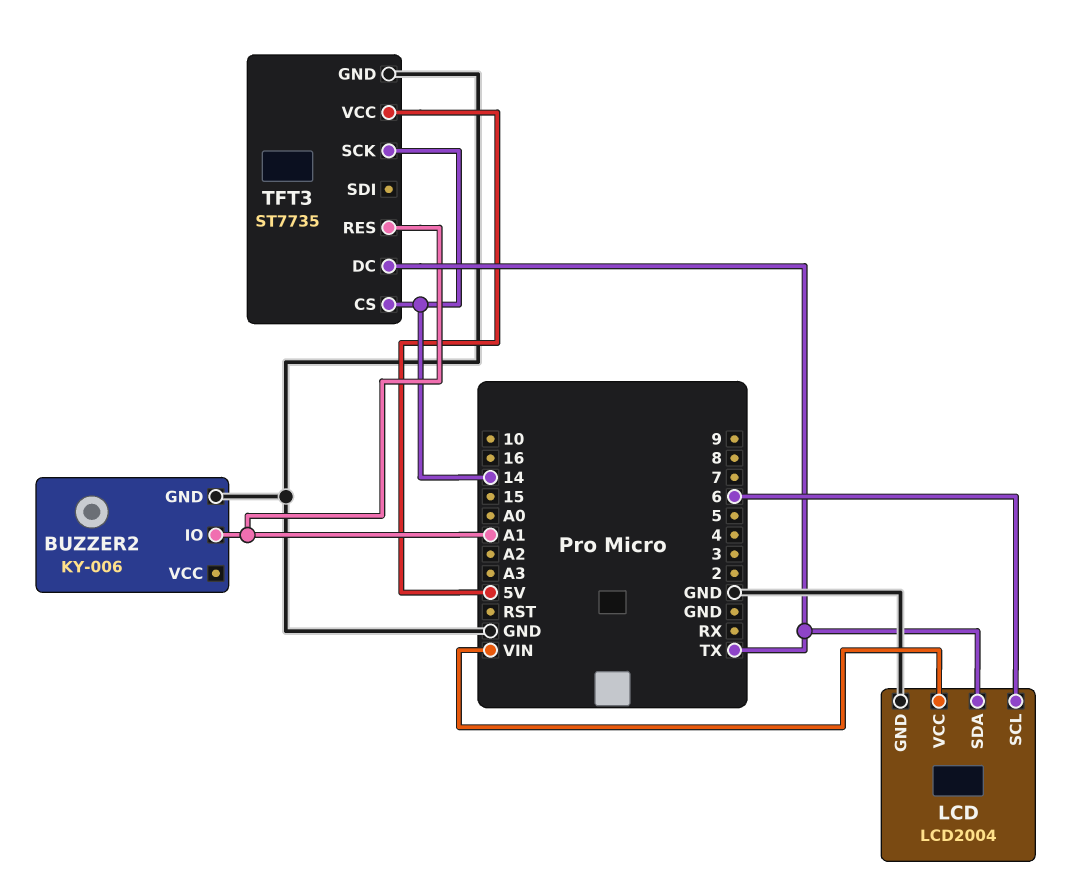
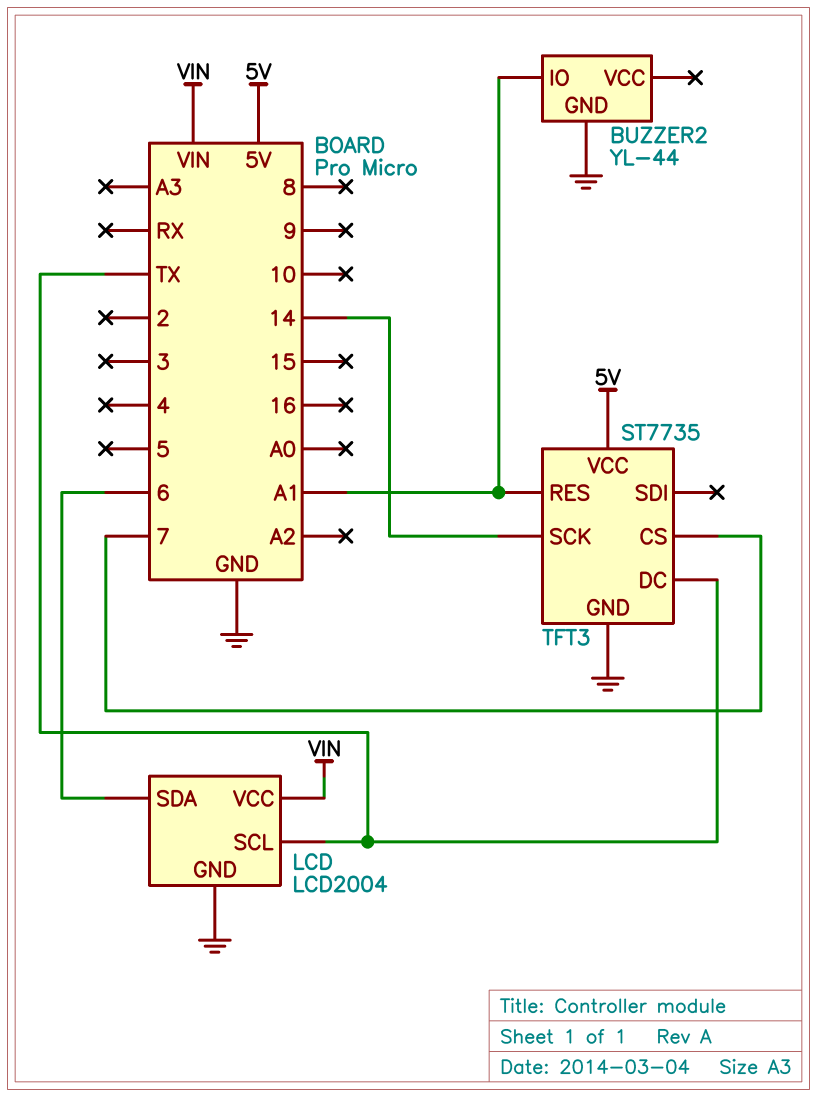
BUZZER2: KY-006 -> YL-44
LCD pin SCL: 6 -> TX
LCD pin SDA: TX -> 6
TFT3 pin CS: 14 -> 7

